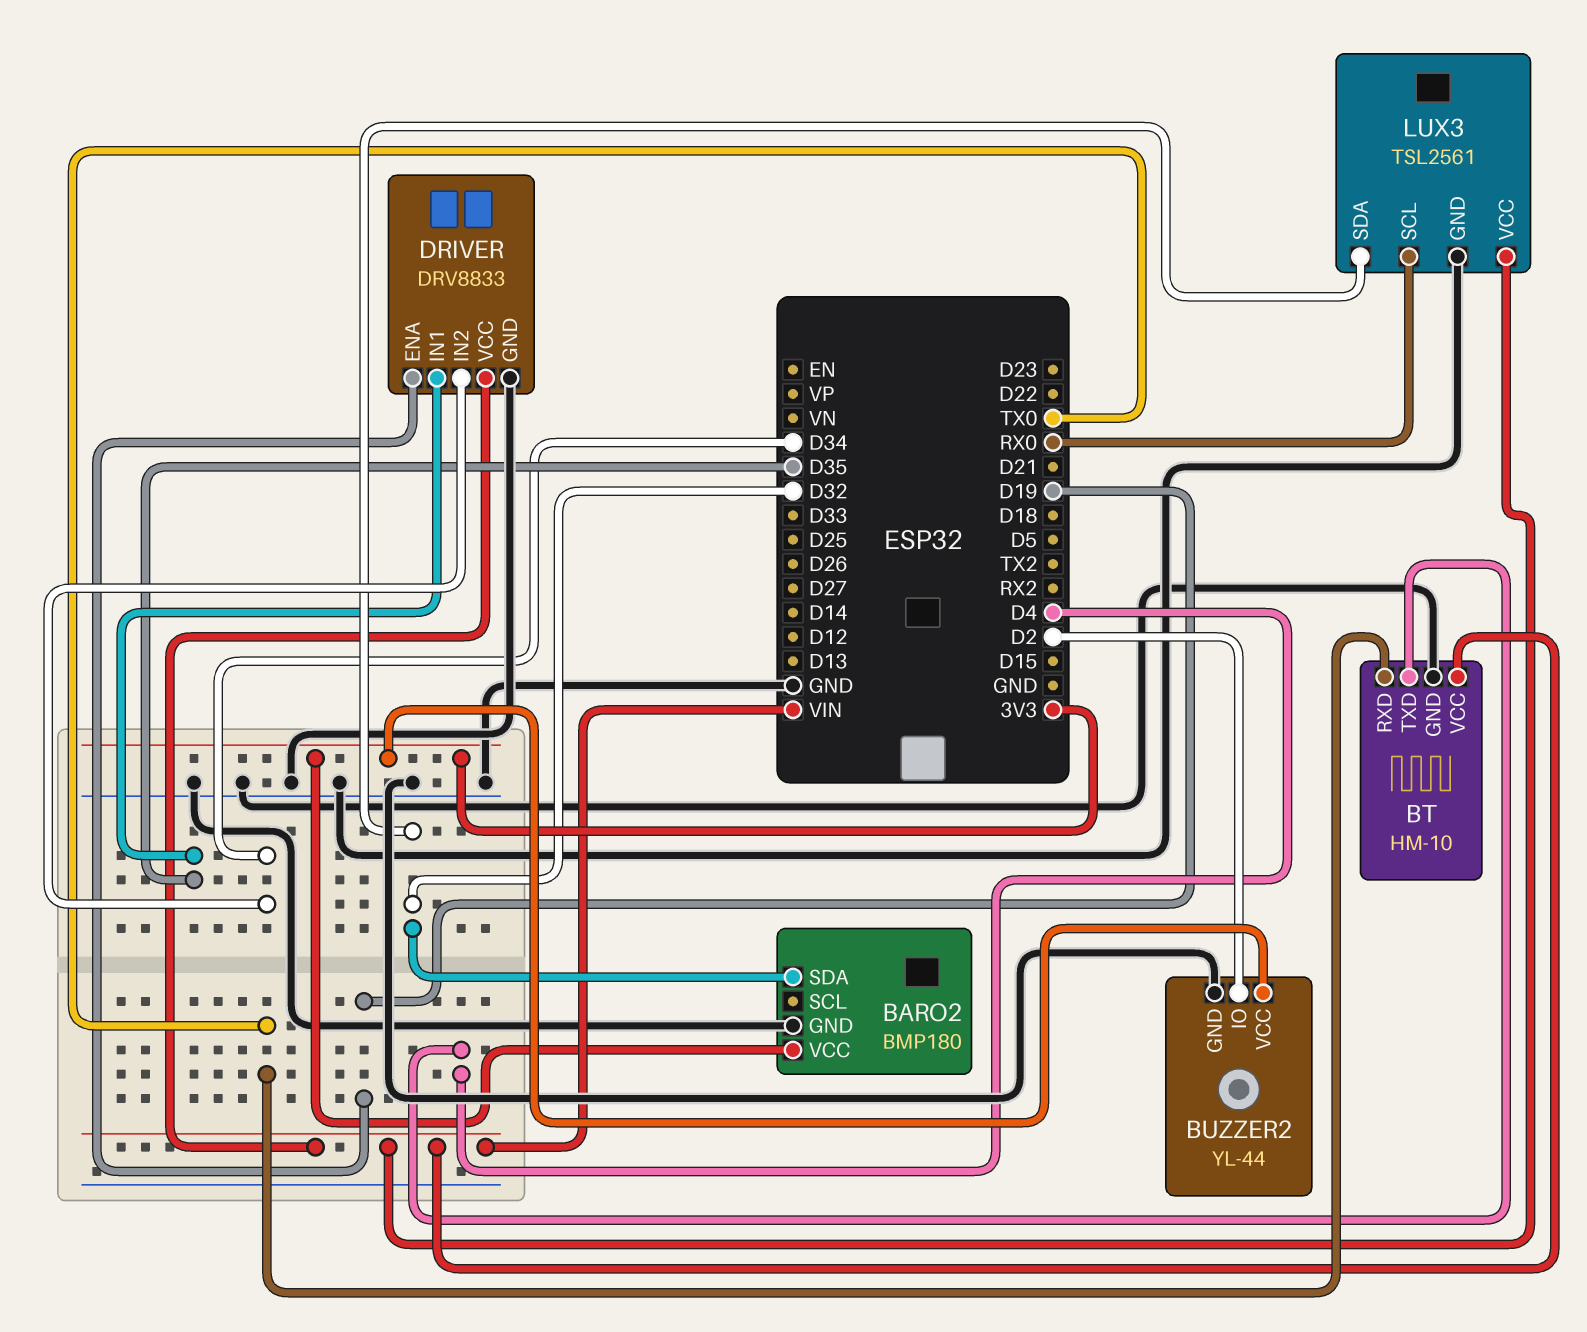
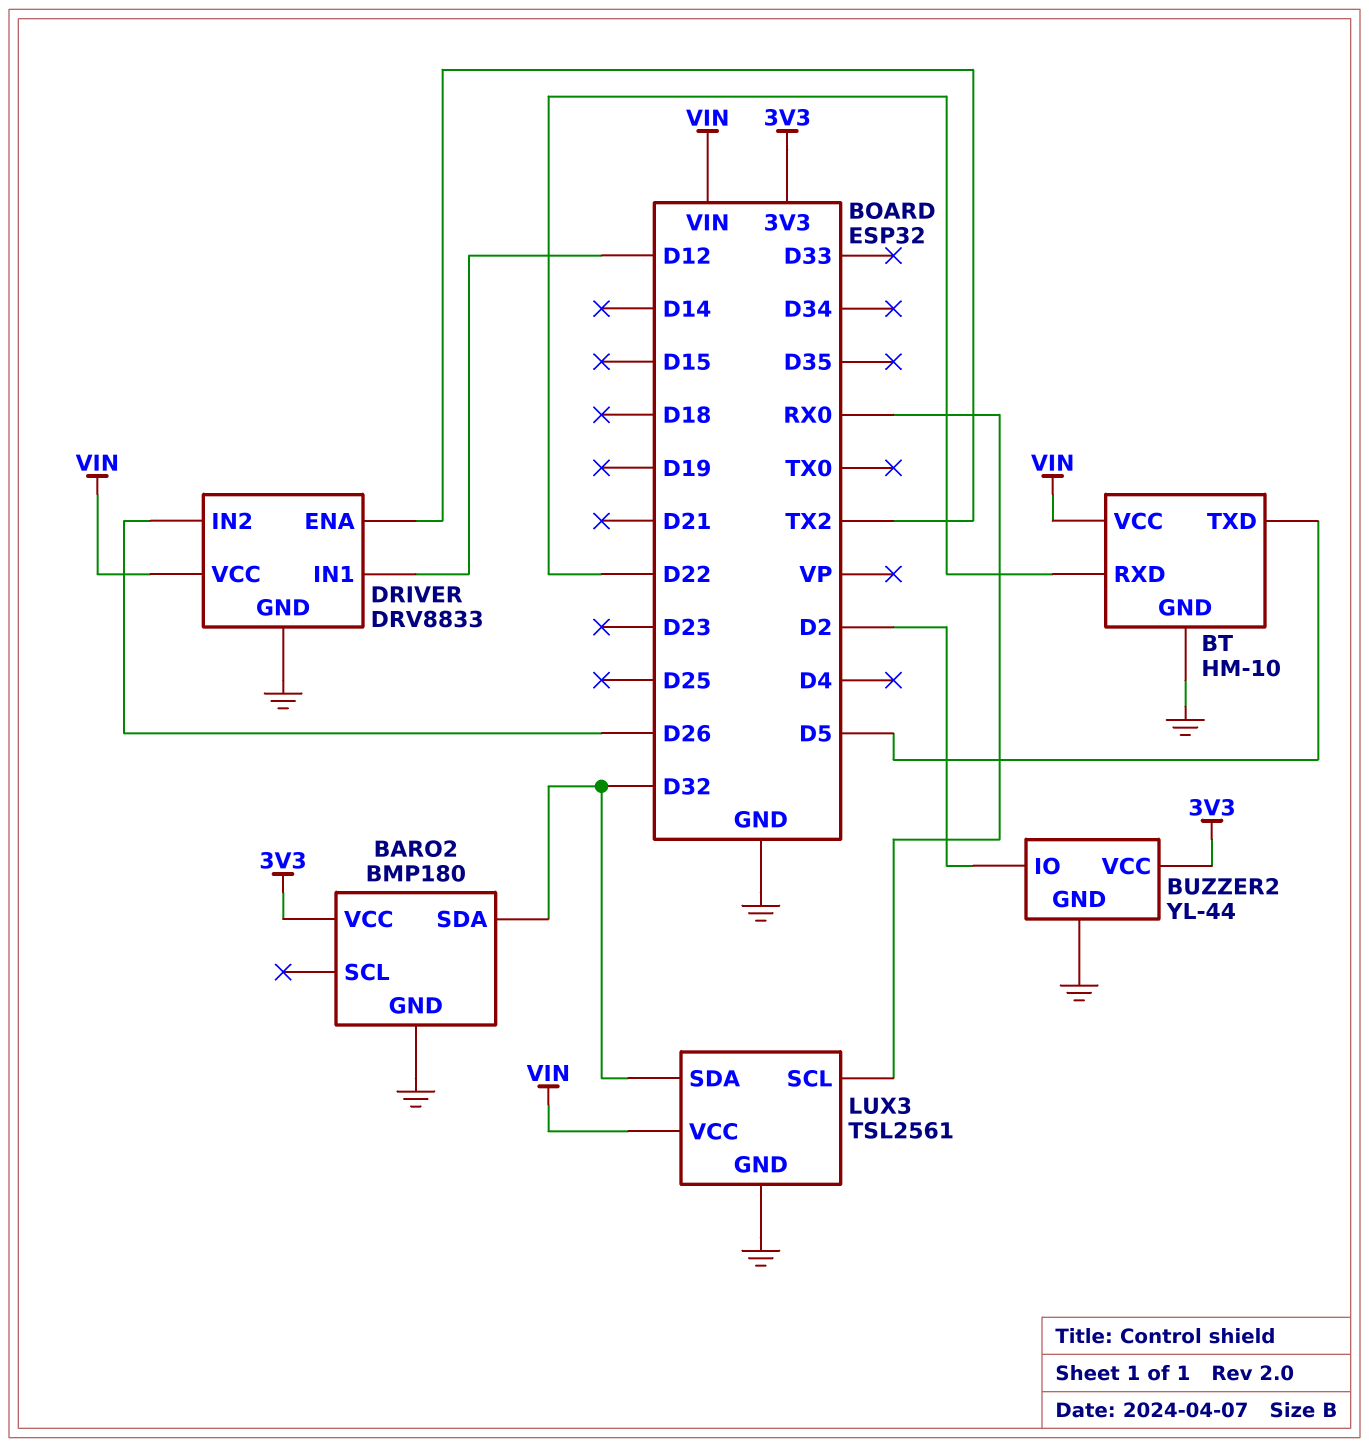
BT pin RXD: TX0 -> D22
BT pin TXD: D4 -> D5
DRIVER pin ENA: D19 -> TX2
DRIVER pin IN1: D35 -> D12
DRIVER pin IN2: D34 -> D26

